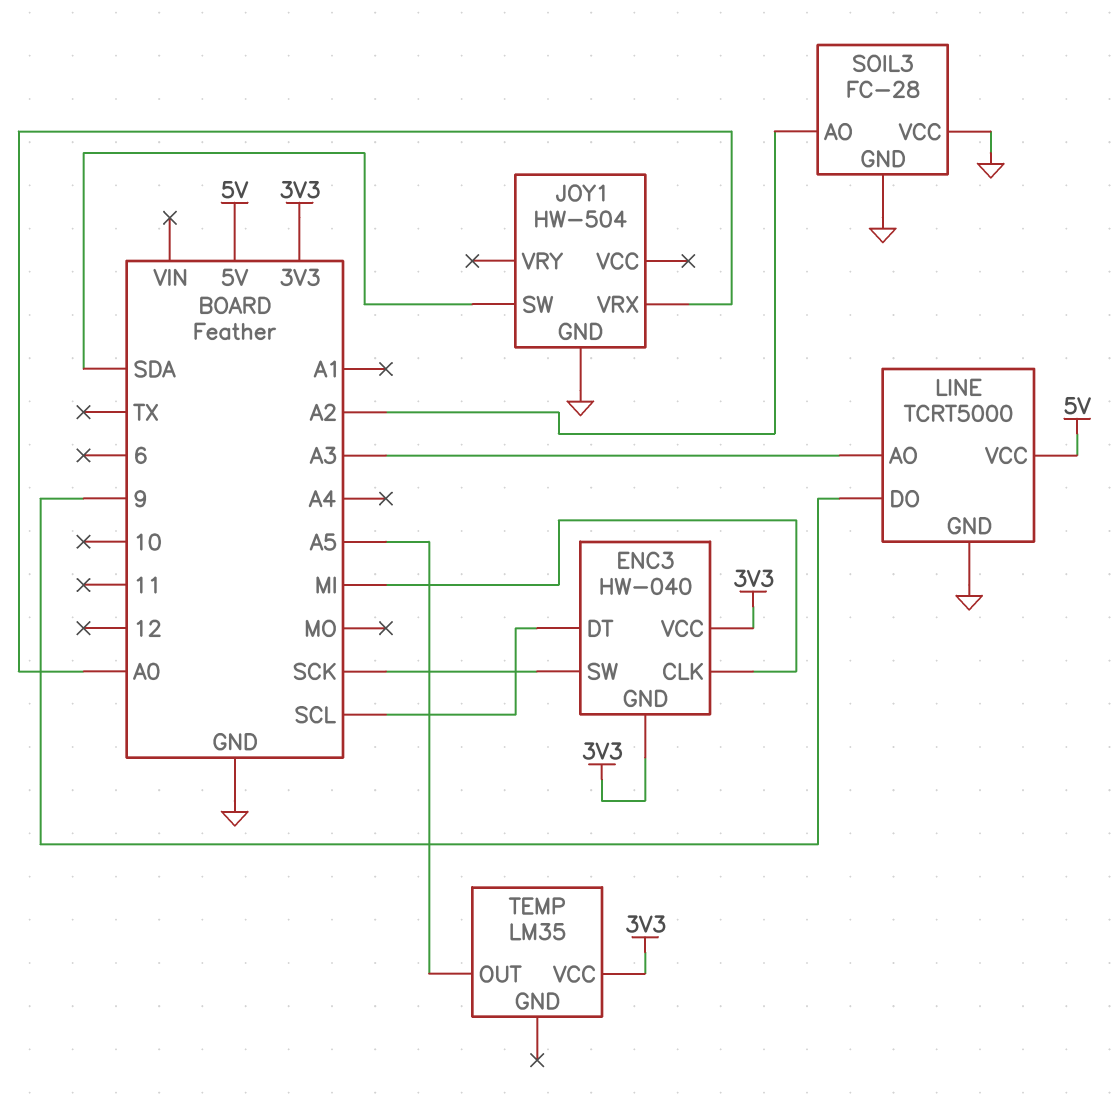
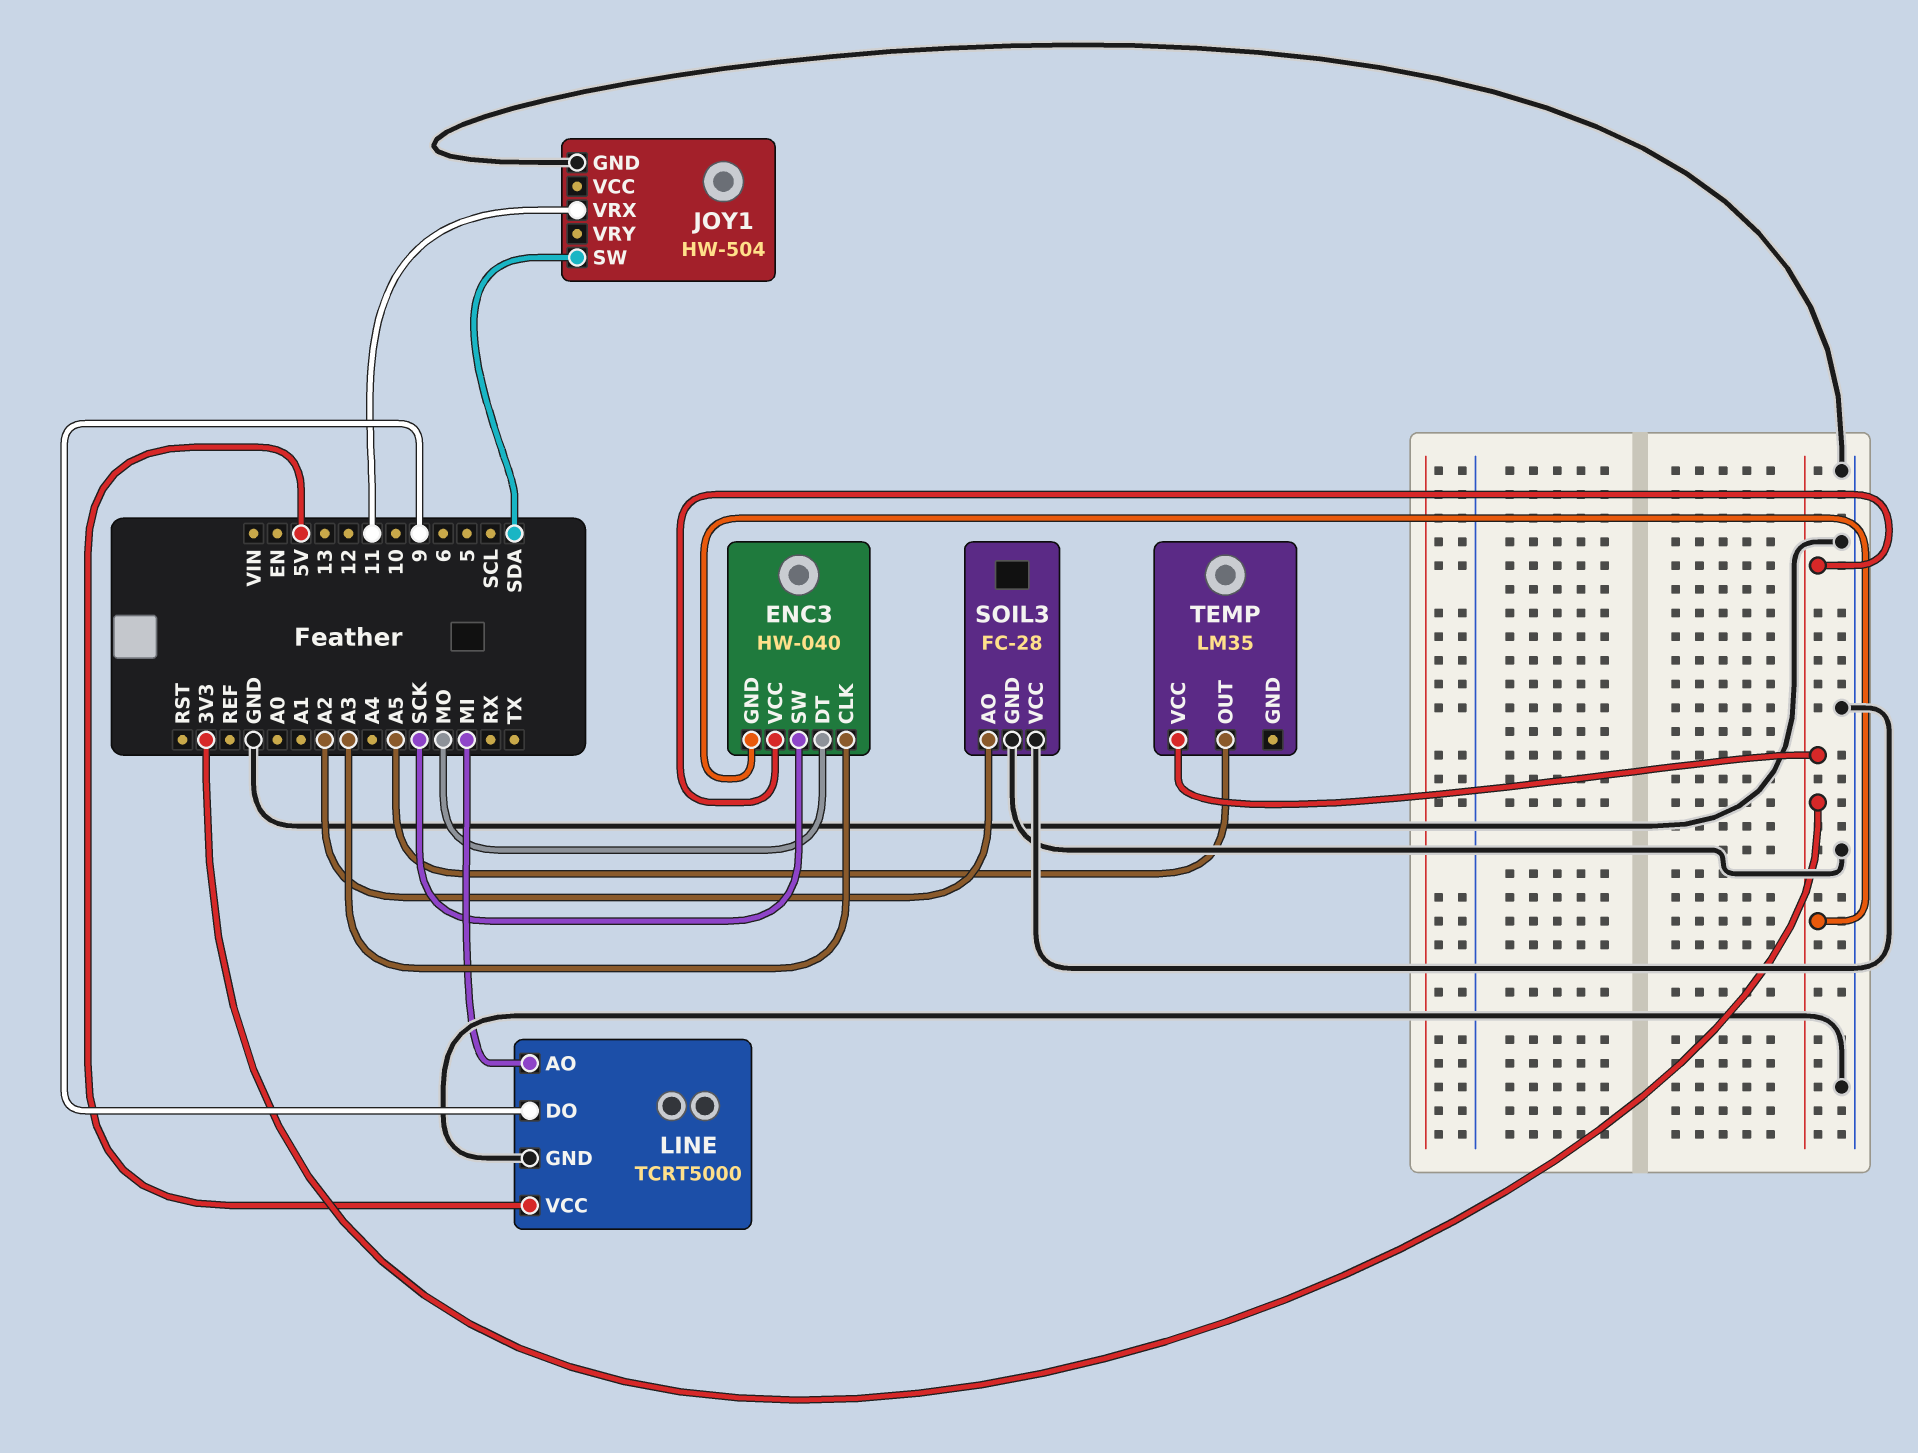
ENC3 pin CLK: MI -> A3
ENC3 pin DT: SCL -> MO
JOY1 pin VRX: A0 -> 11
LINE pin AO: A3 -> MI

